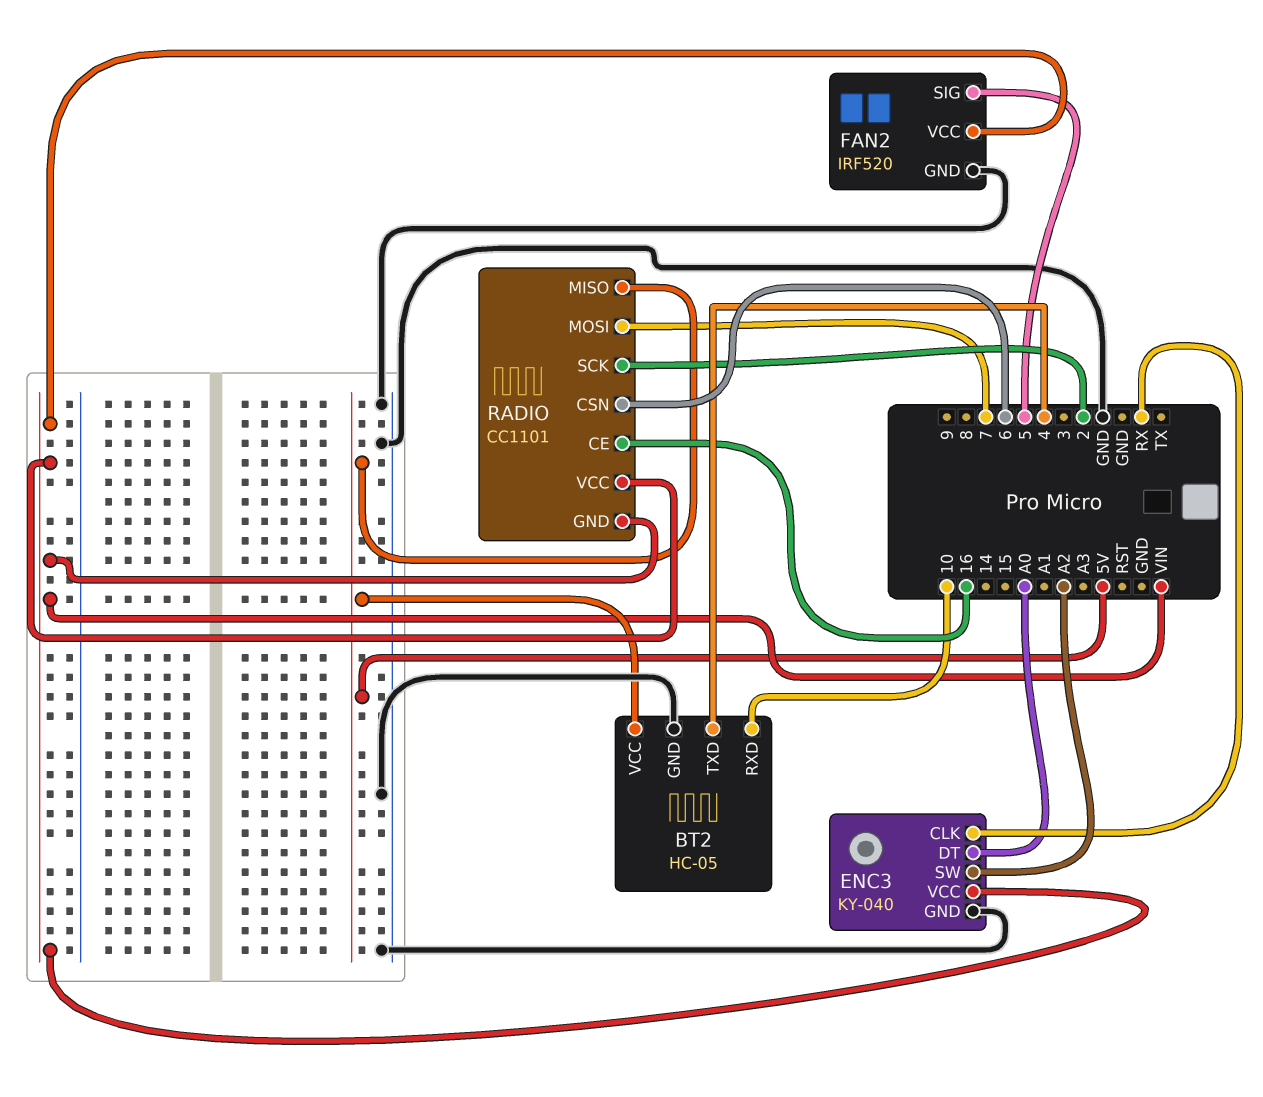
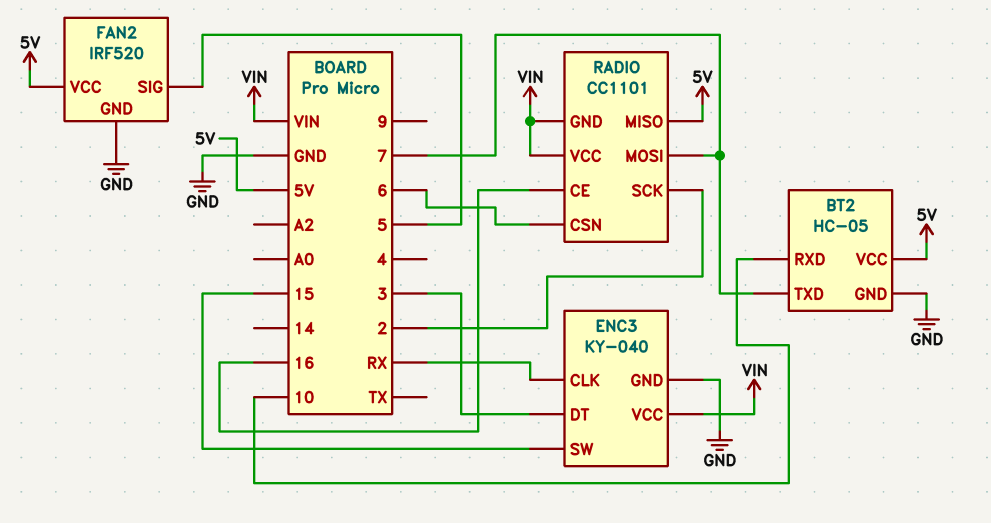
BT2 pin TXD: 4 -> 7
ENC3 pin DT: A0 -> 3
ENC3 pin SW: A2 -> 15
FAN2 pin VCC: VIN -> 5V

